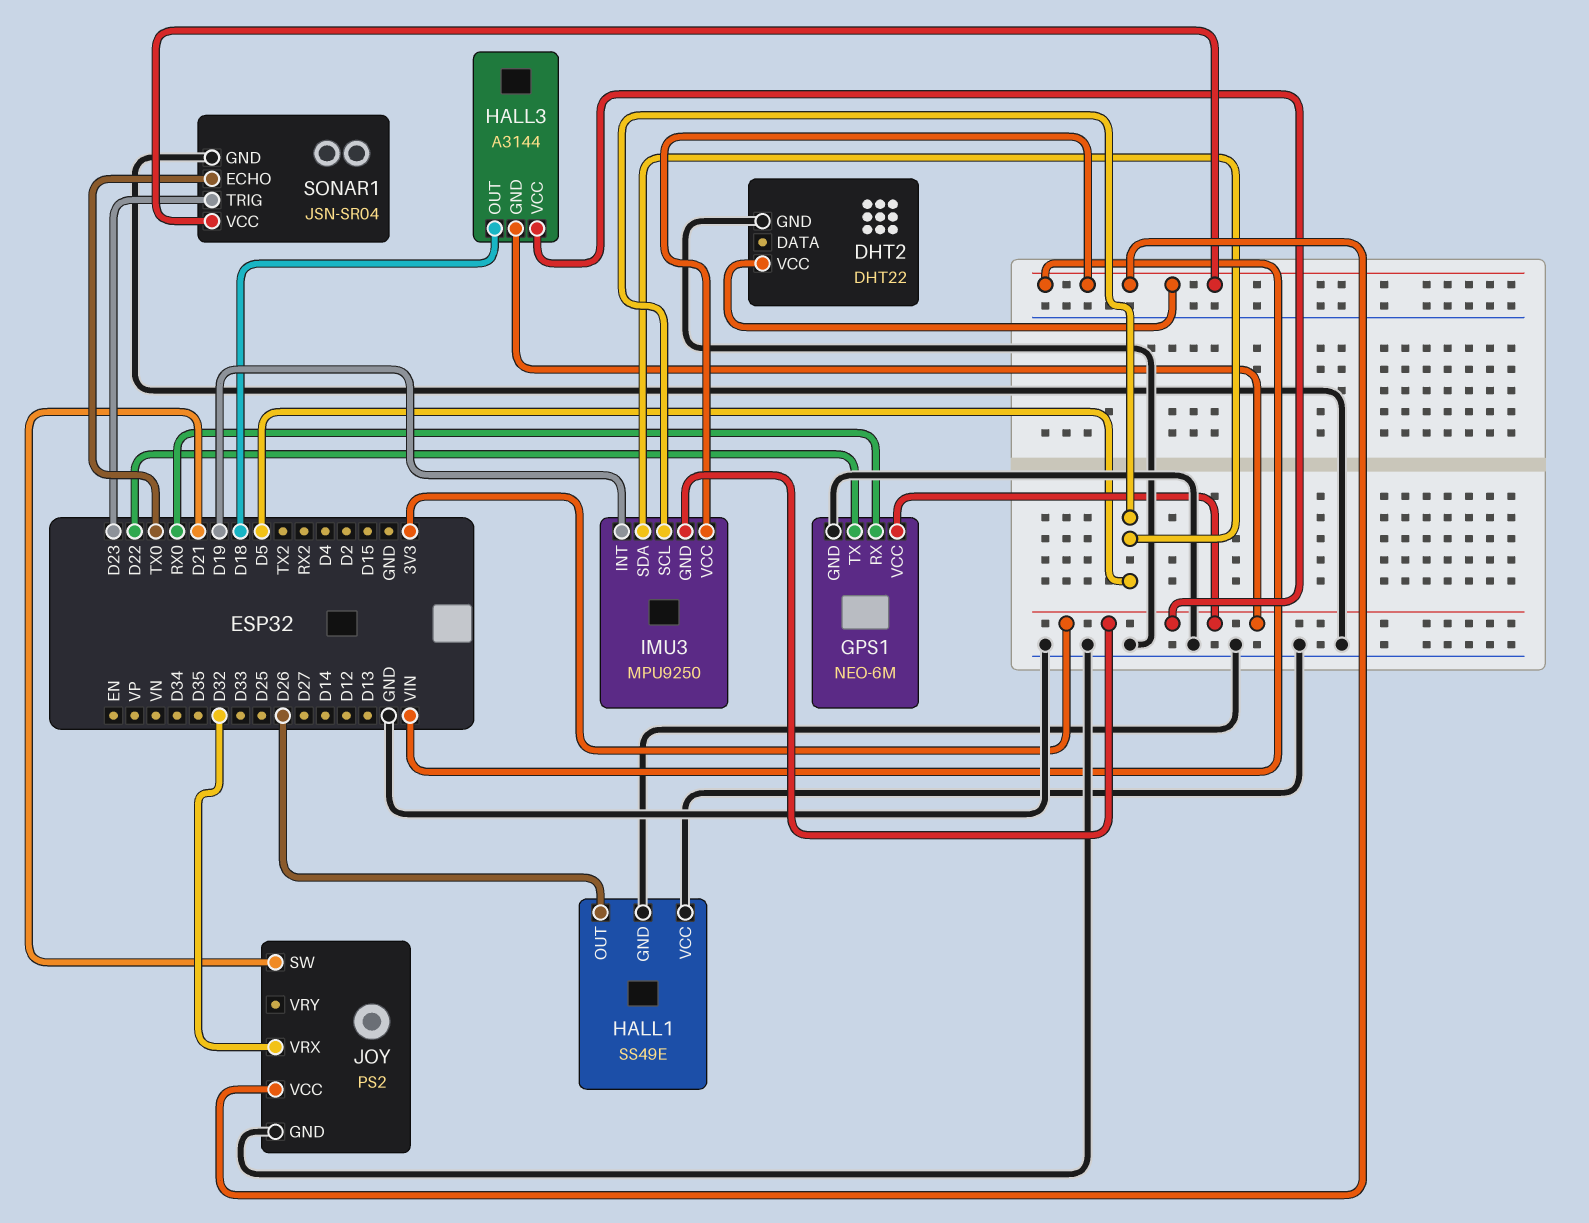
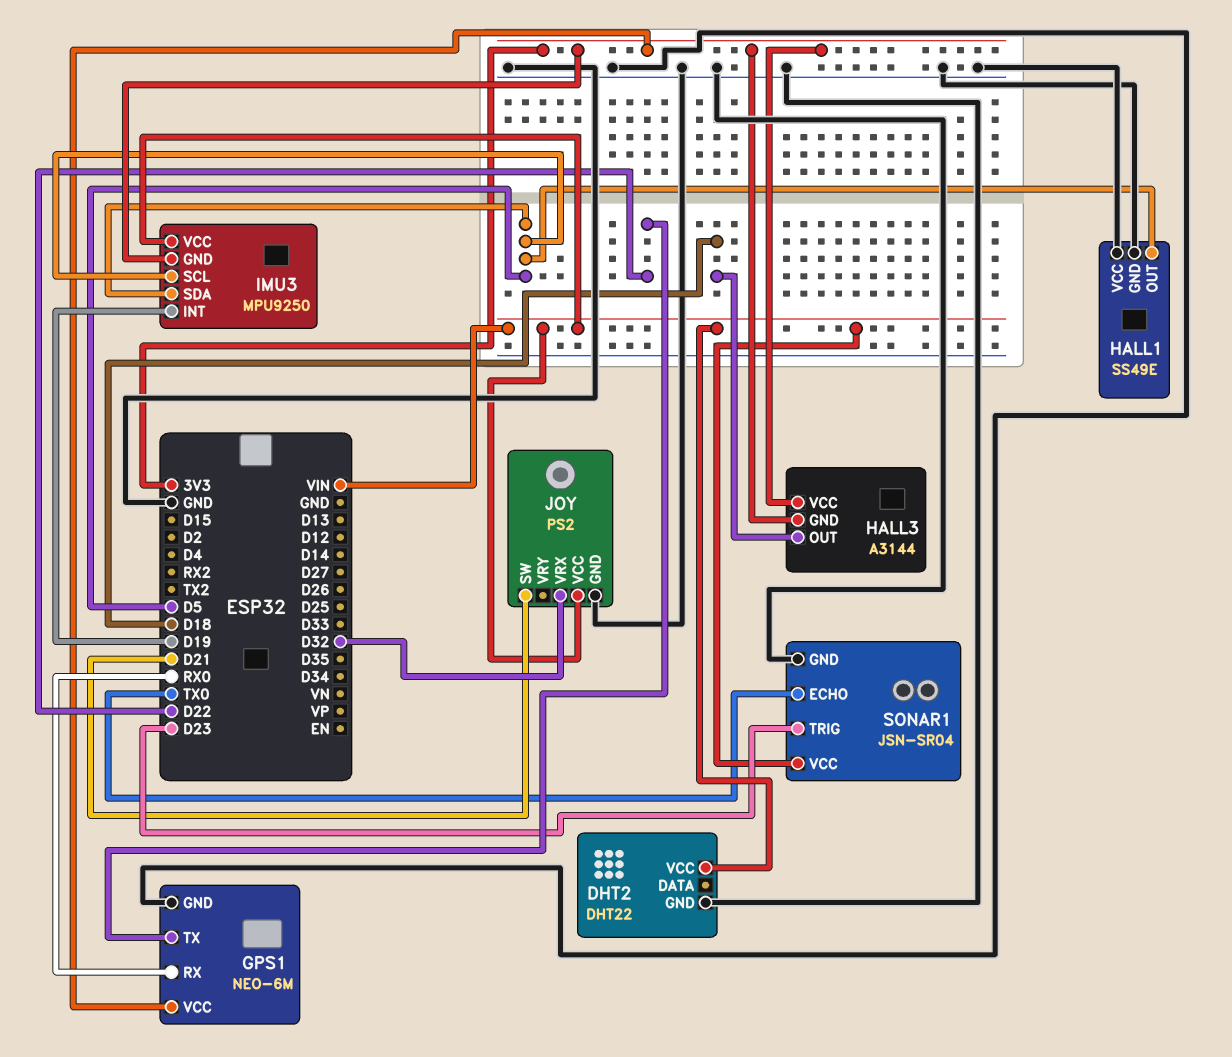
HALL1 pin OUT: D26 -> D5

